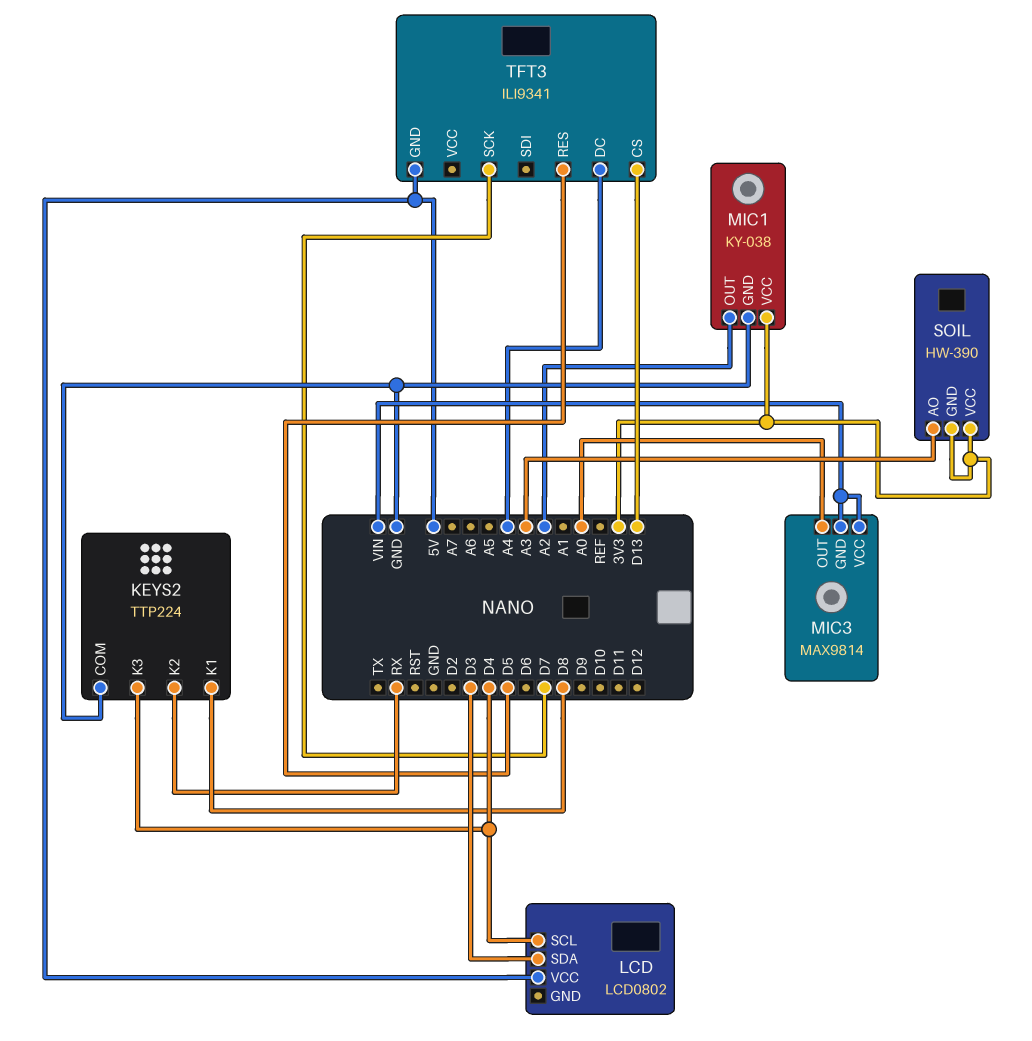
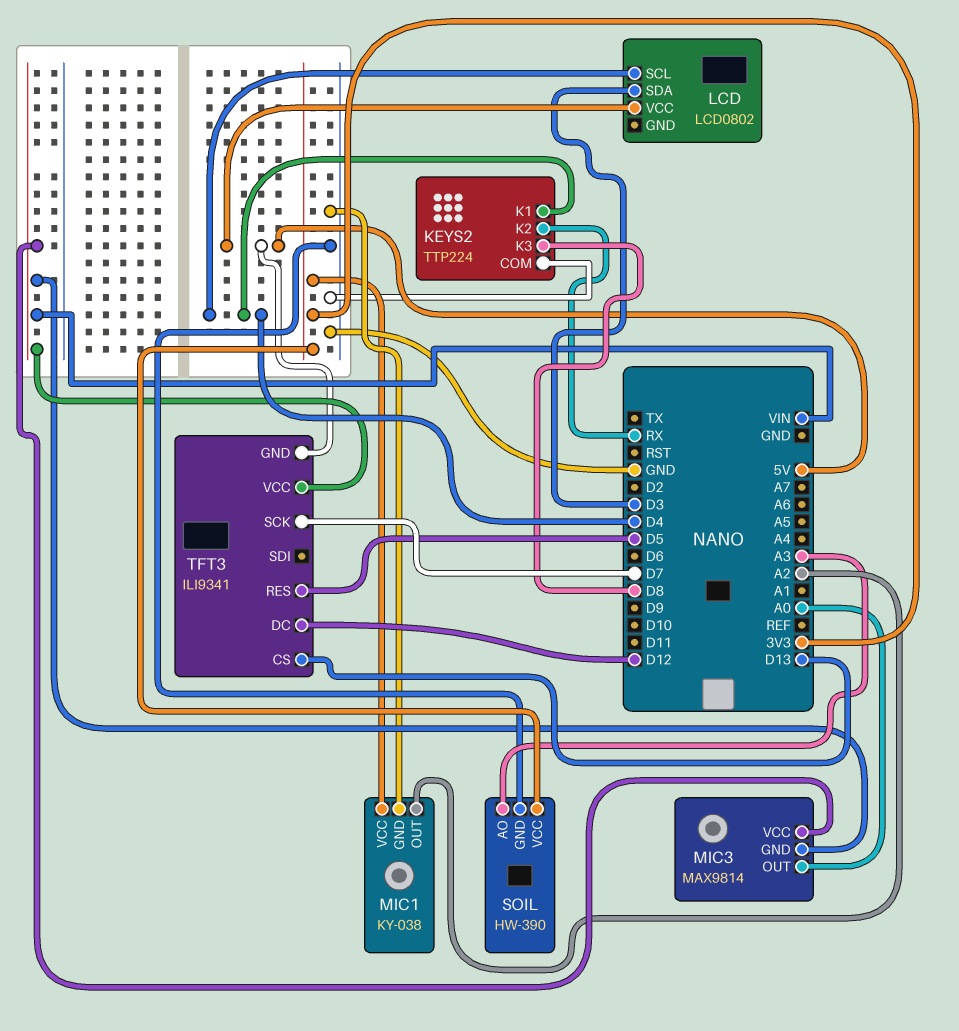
KEYS2 pin K1: D8 -> D4
KEYS2 pin K3: D4 -> D8
SOIL pin GND: 3V3 -> GND
TFT3 pin DC: A4 -> D12
TFT3 pin VCC: none -> VIN

